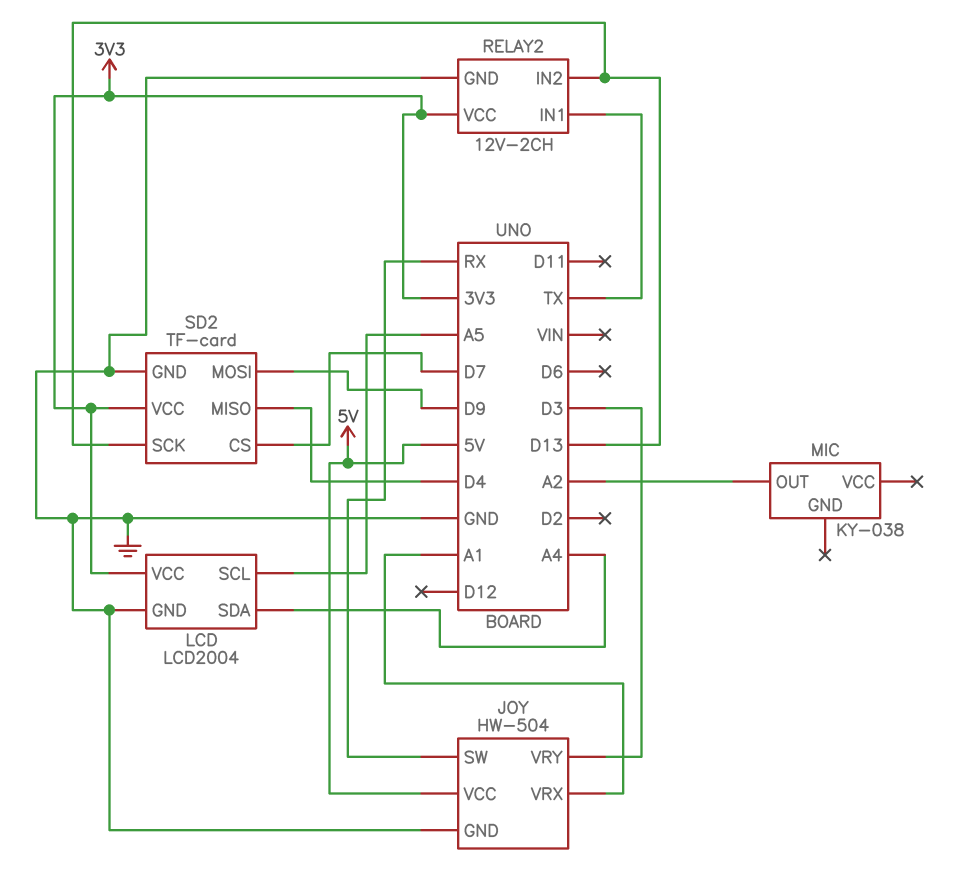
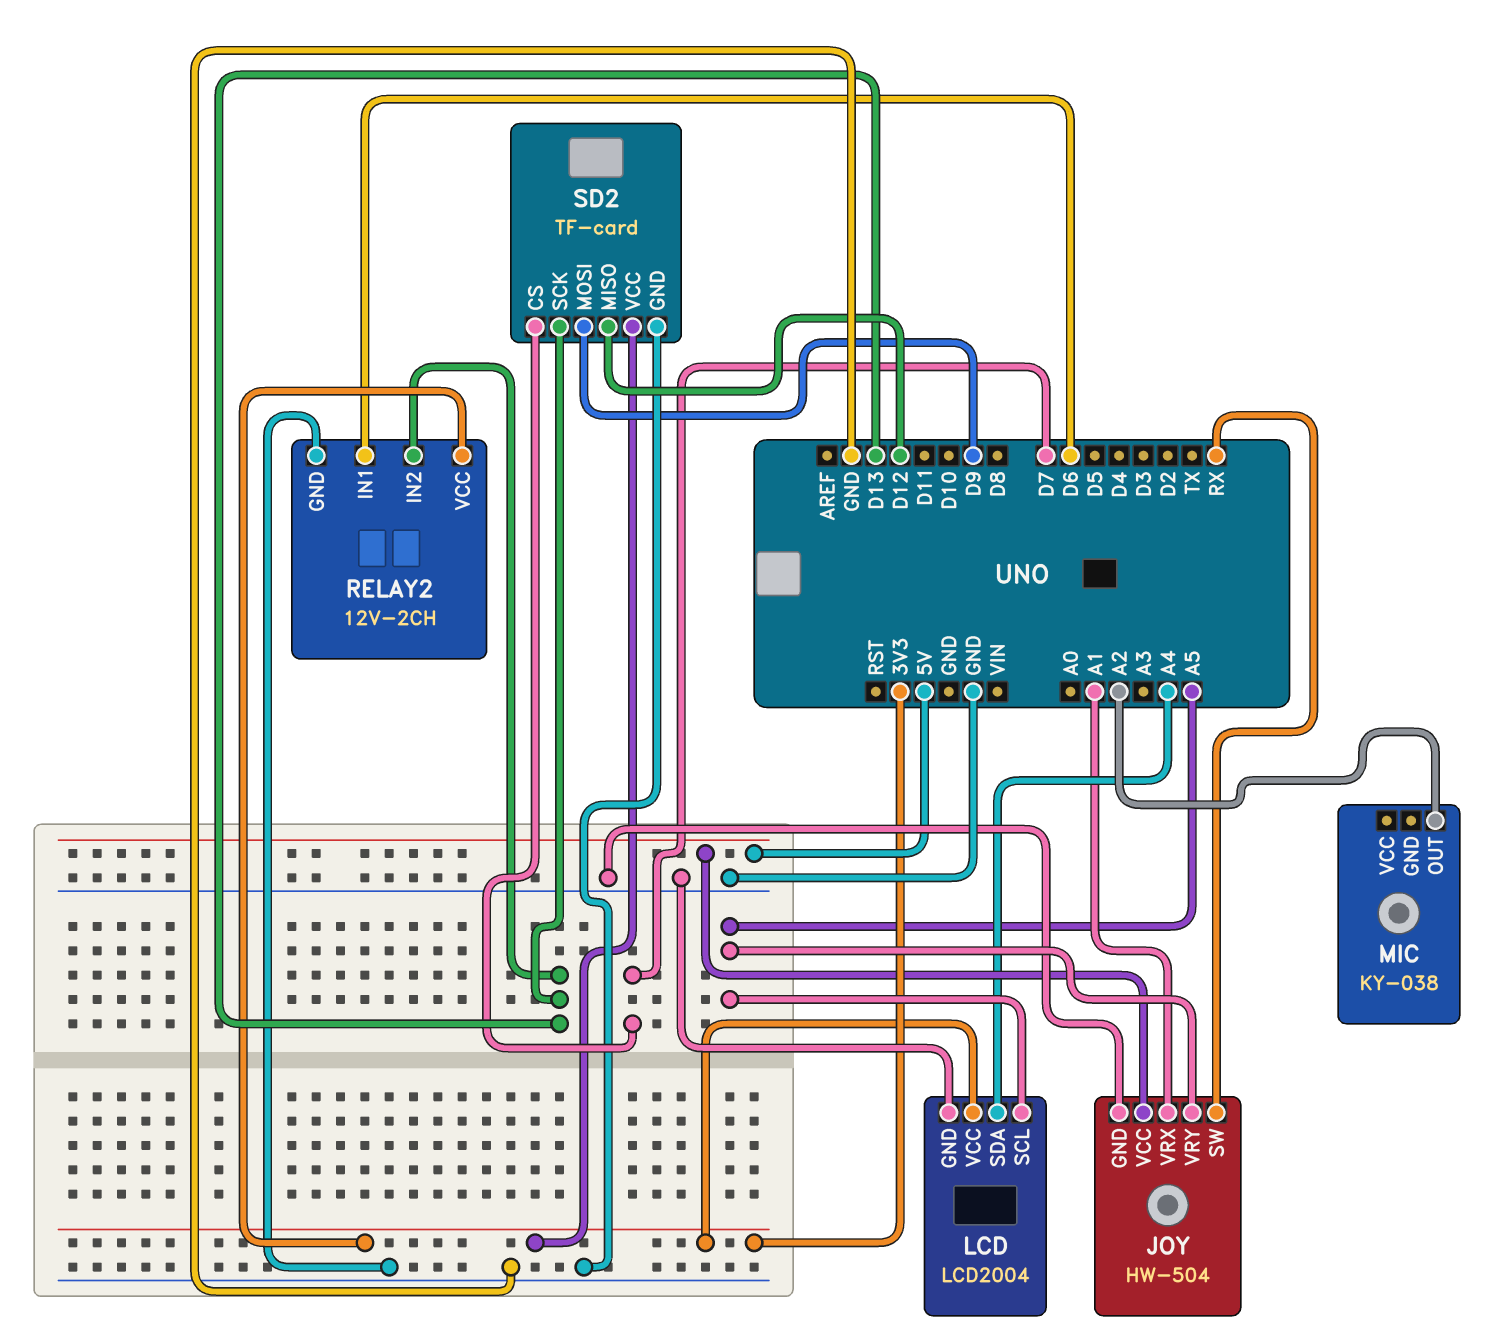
JOY pin VRY: D3 -> A5
RELAY2 pin IN1: TX -> D6
SD2 pin MISO: D4 -> D12

